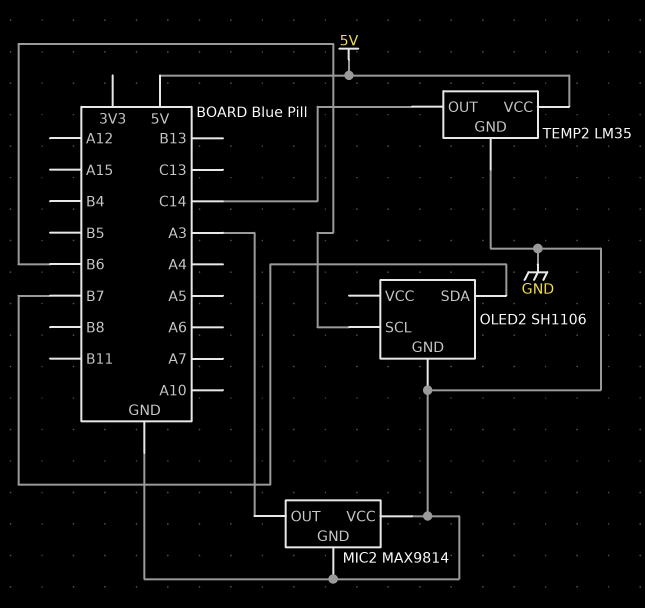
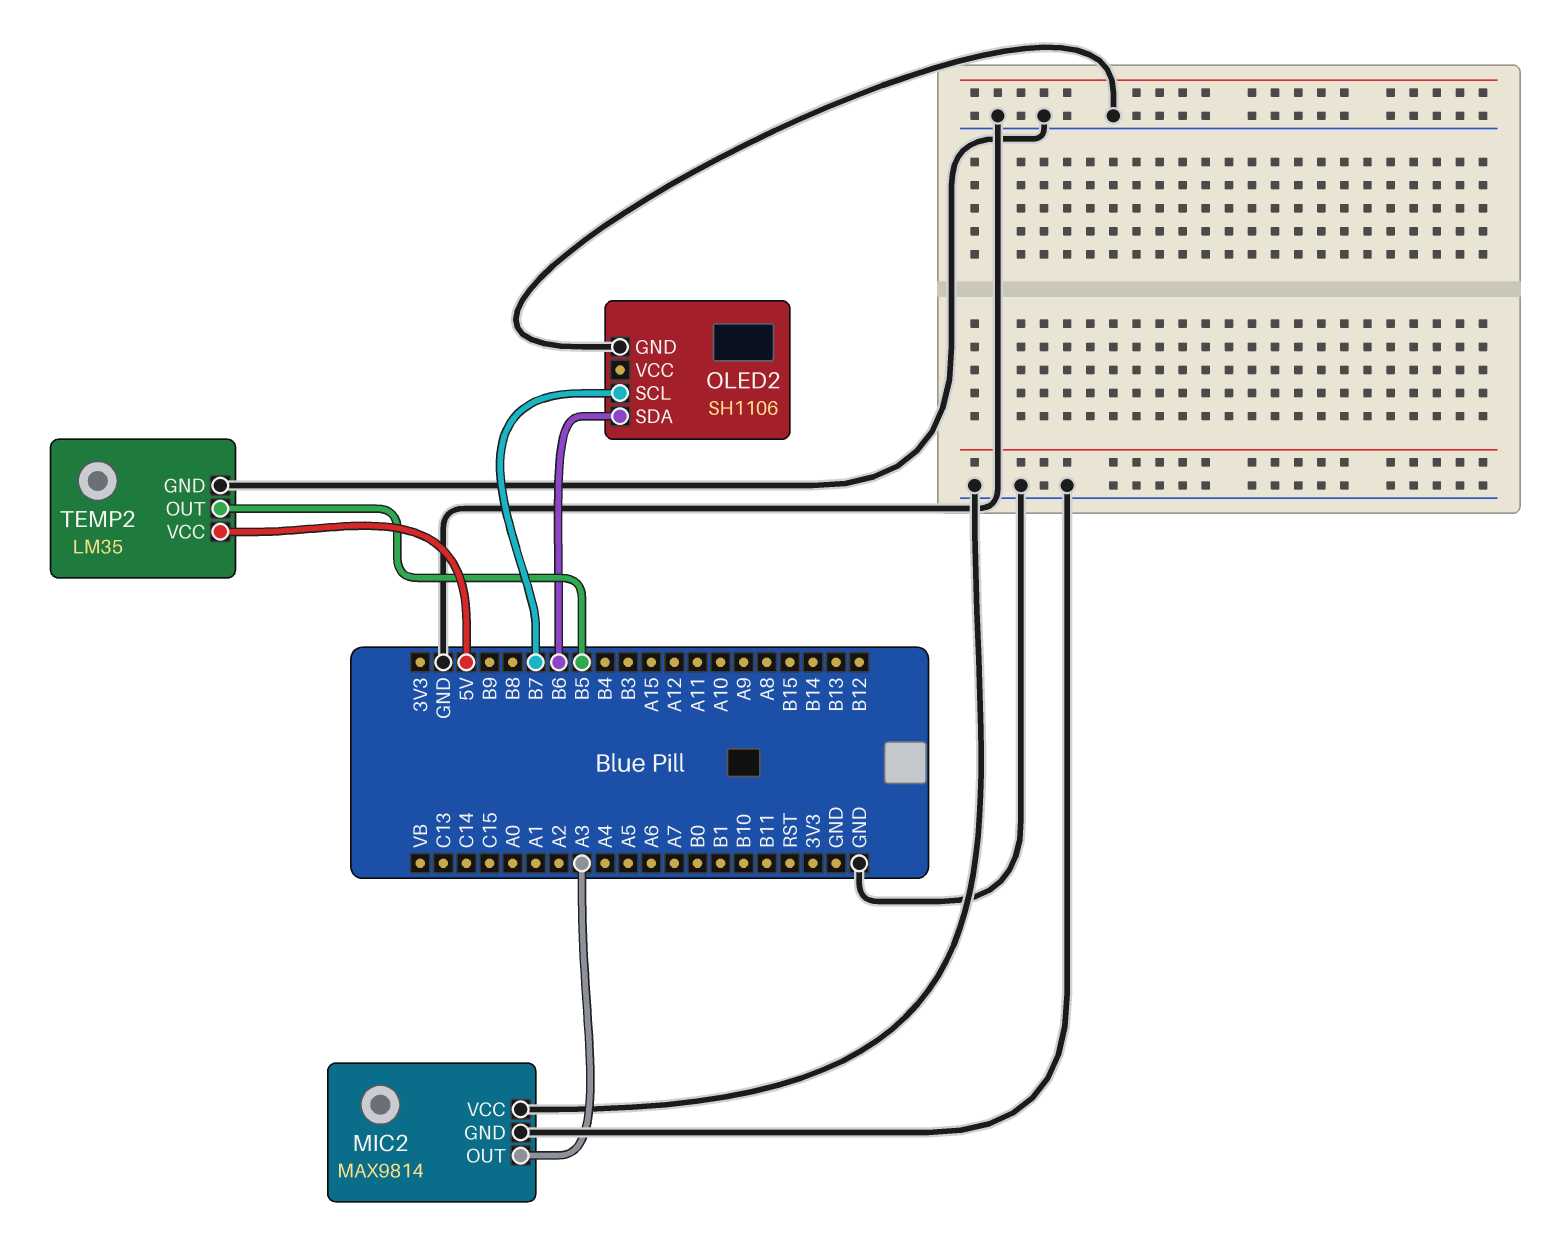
OLED2 pin SCL: B6 -> B7
OLED2 pin SDA: B7 -> B6
TEMP2 pin OUT: C14 -> B5

